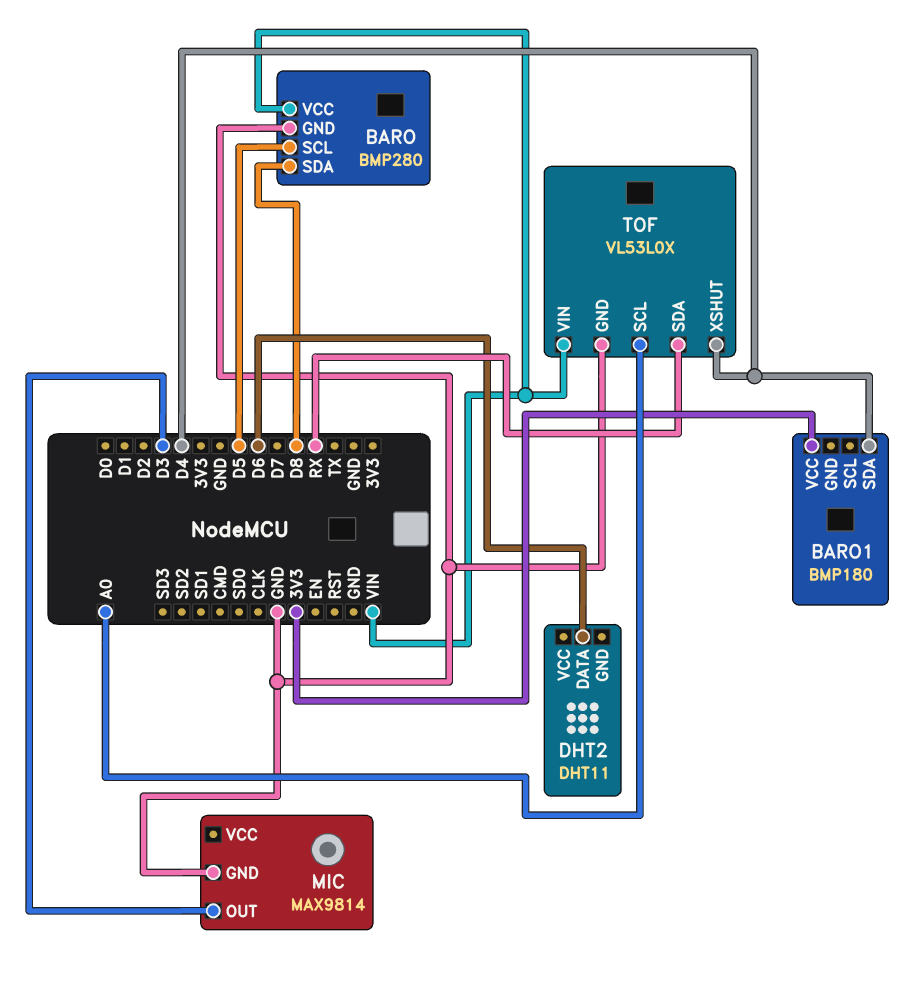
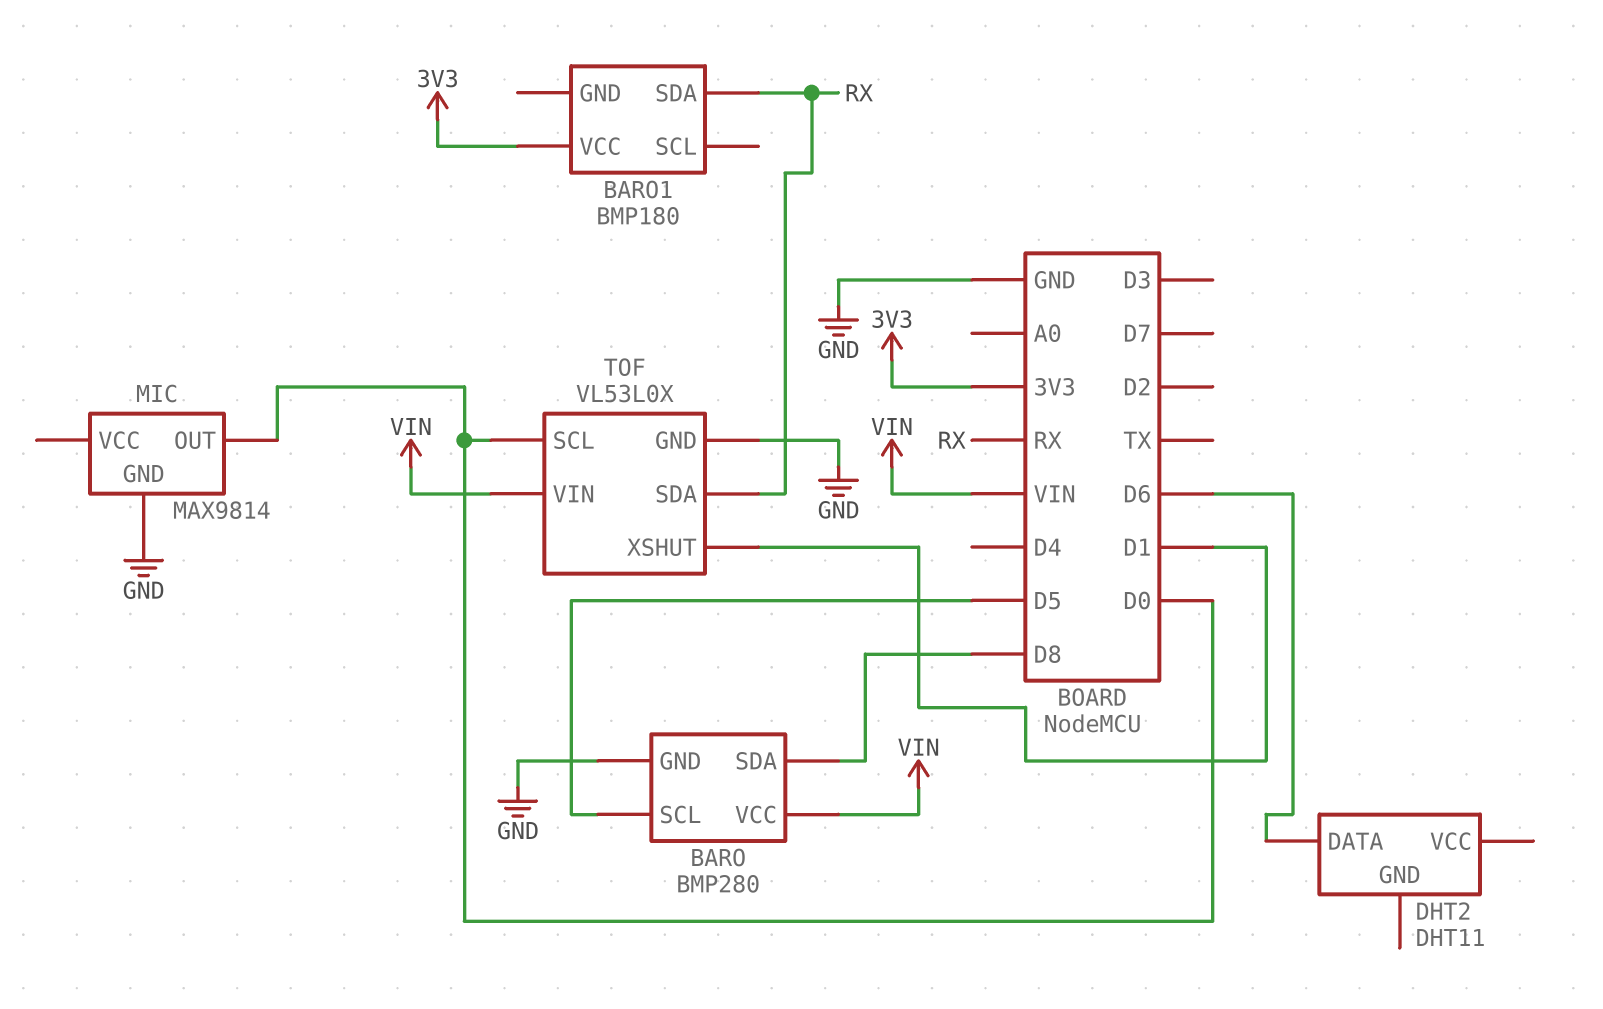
BARO1 pin SDA: D4 -> RX
MIC pin OUT: D3 -> D0
TOF pin SCL: A0 -> D0
TOF pin XSHUT: D4 -> D1

